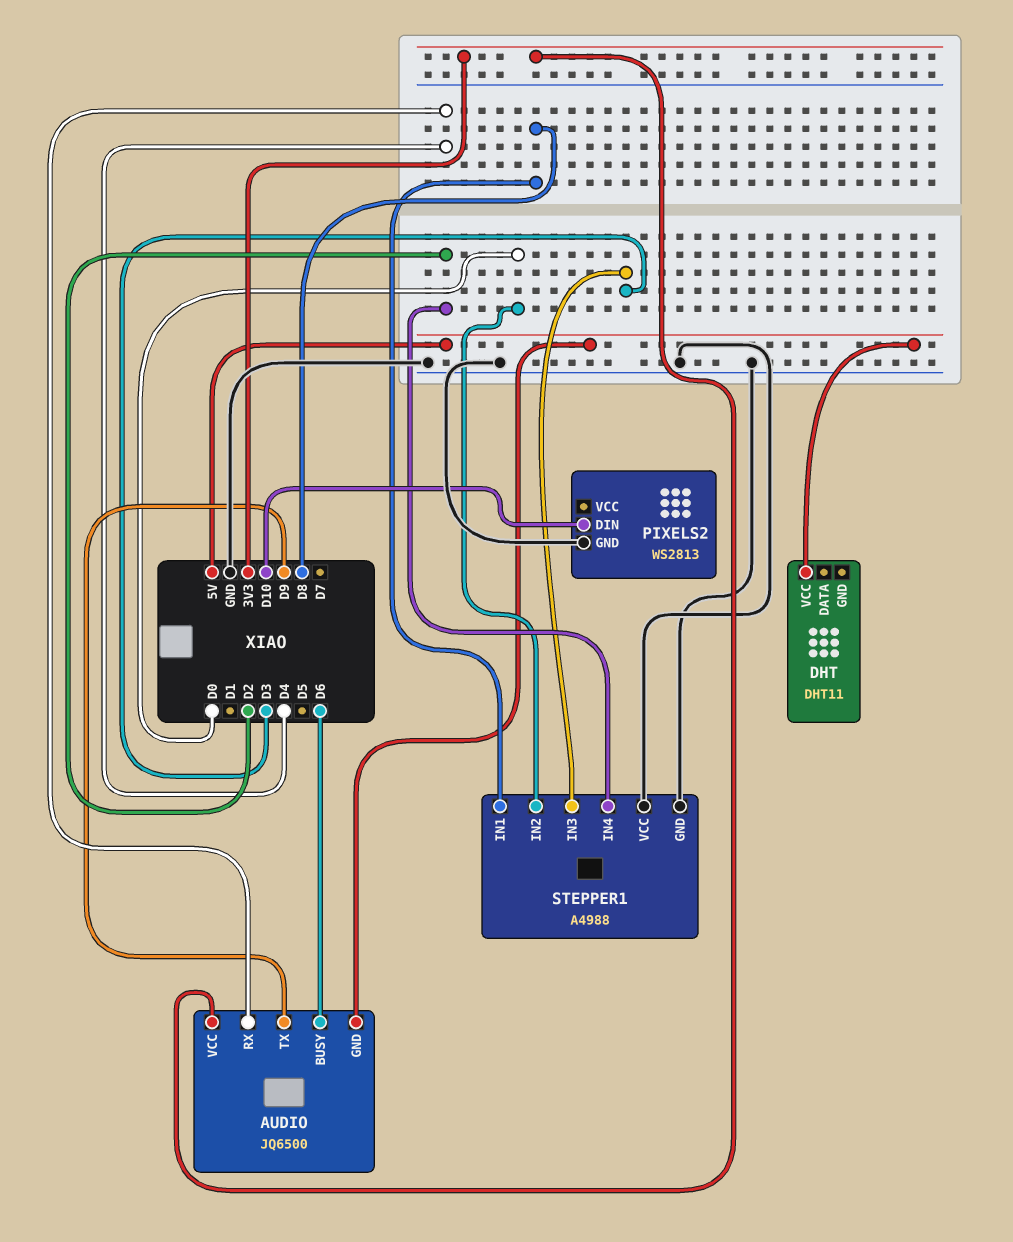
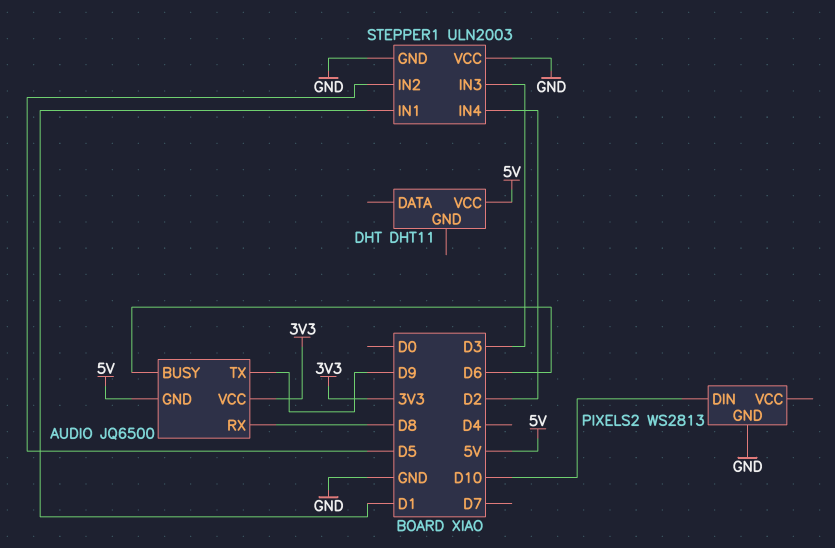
AUDIO pin RX: D4 -> D8
STEPPER1: A4988 -> ULN2003
STEPPER1 pin IN1: D8 -> D1
STEPPER1 pin IN2: D0 -> D5

